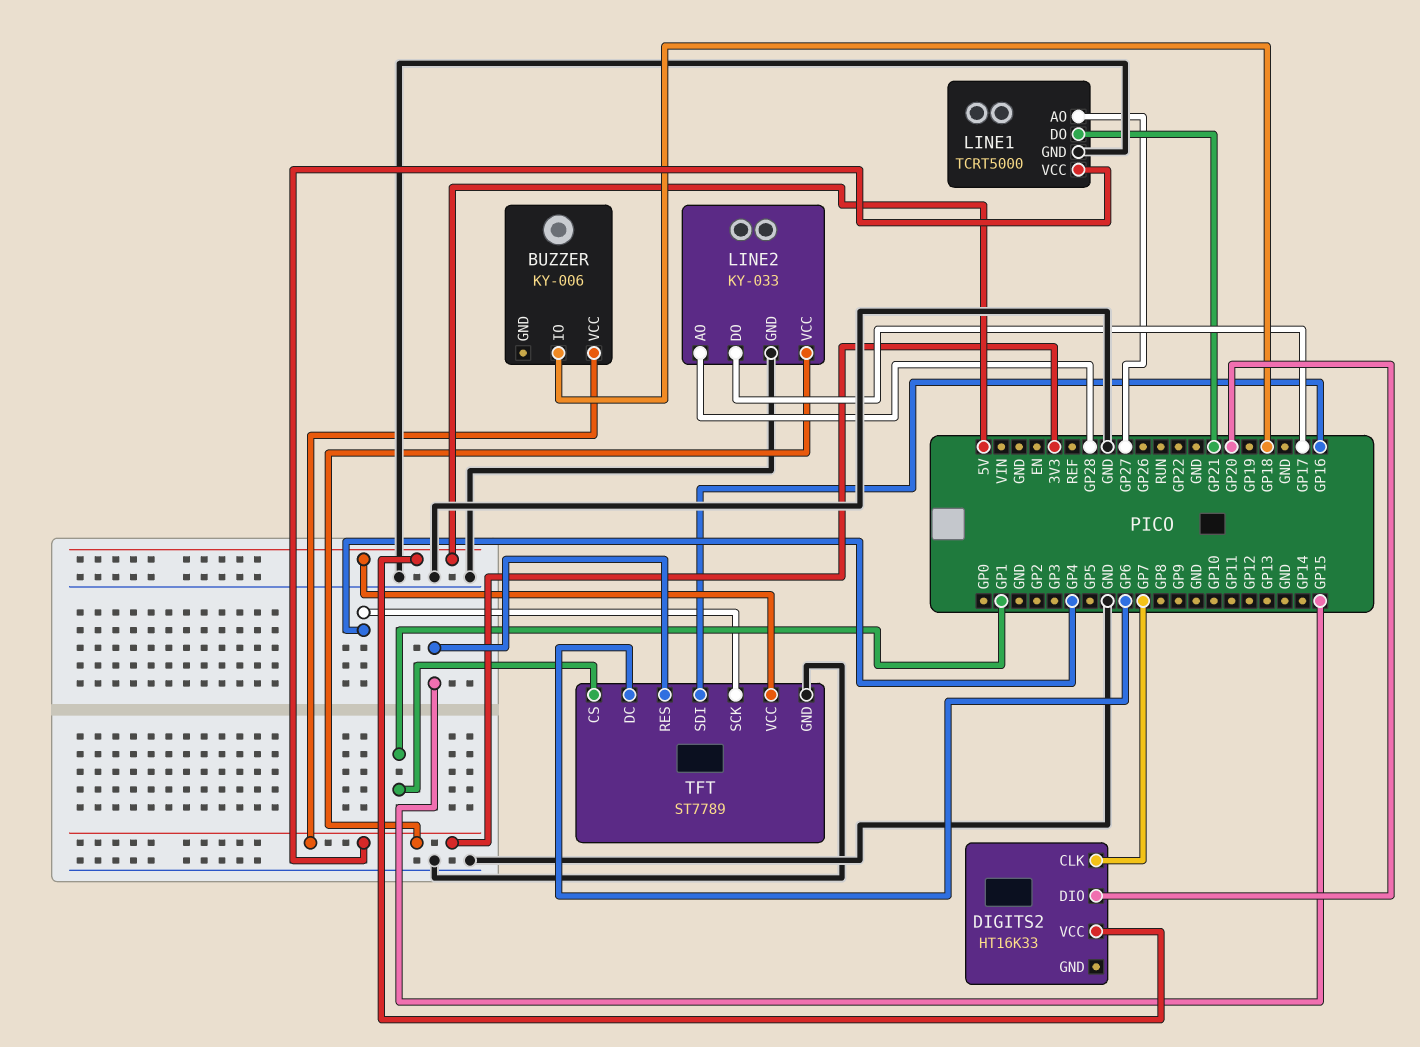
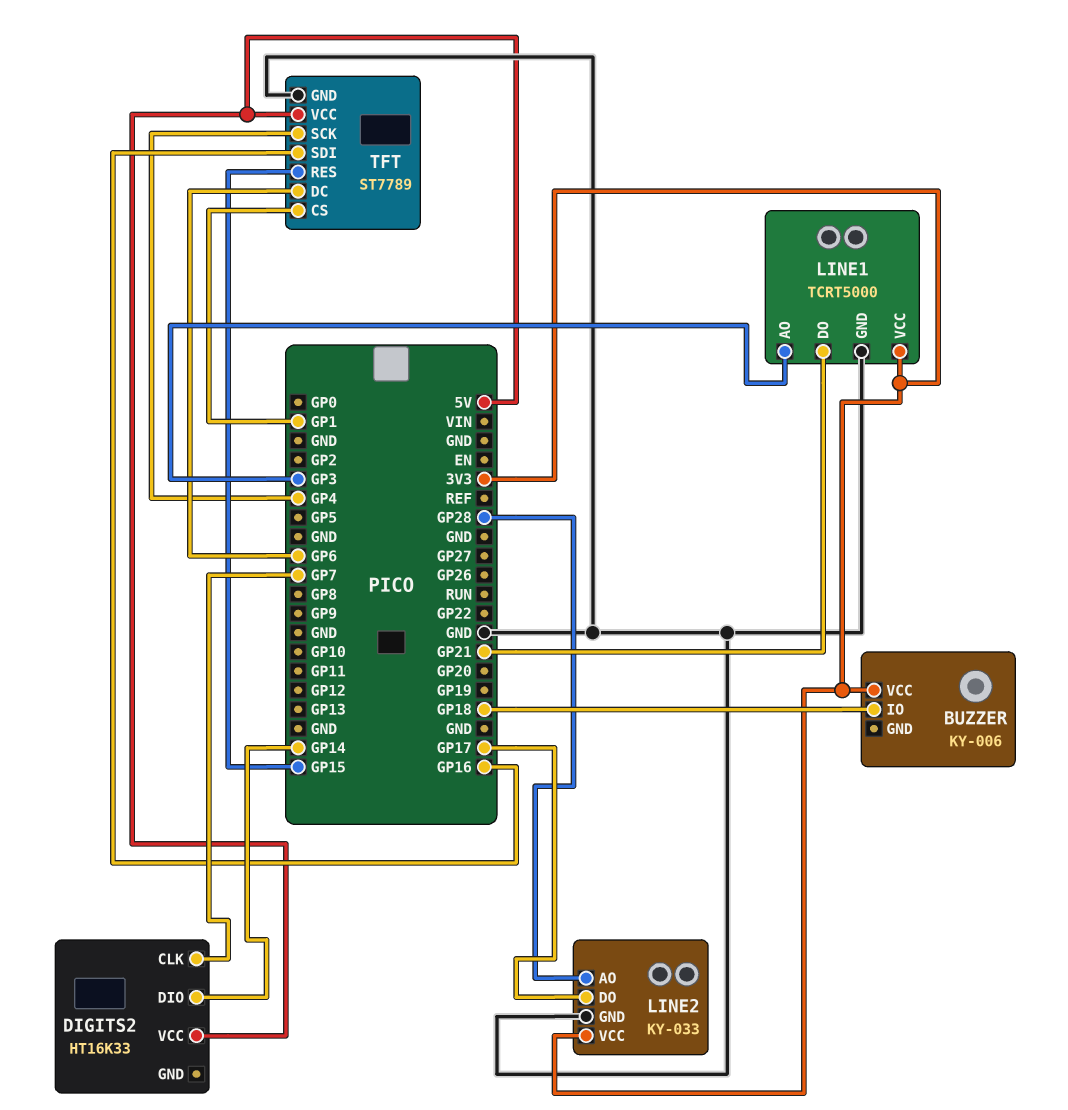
DIGITS2 pin DIO: GP20 -> GP14
LINE1 pin AO: GP27 -> GP3

